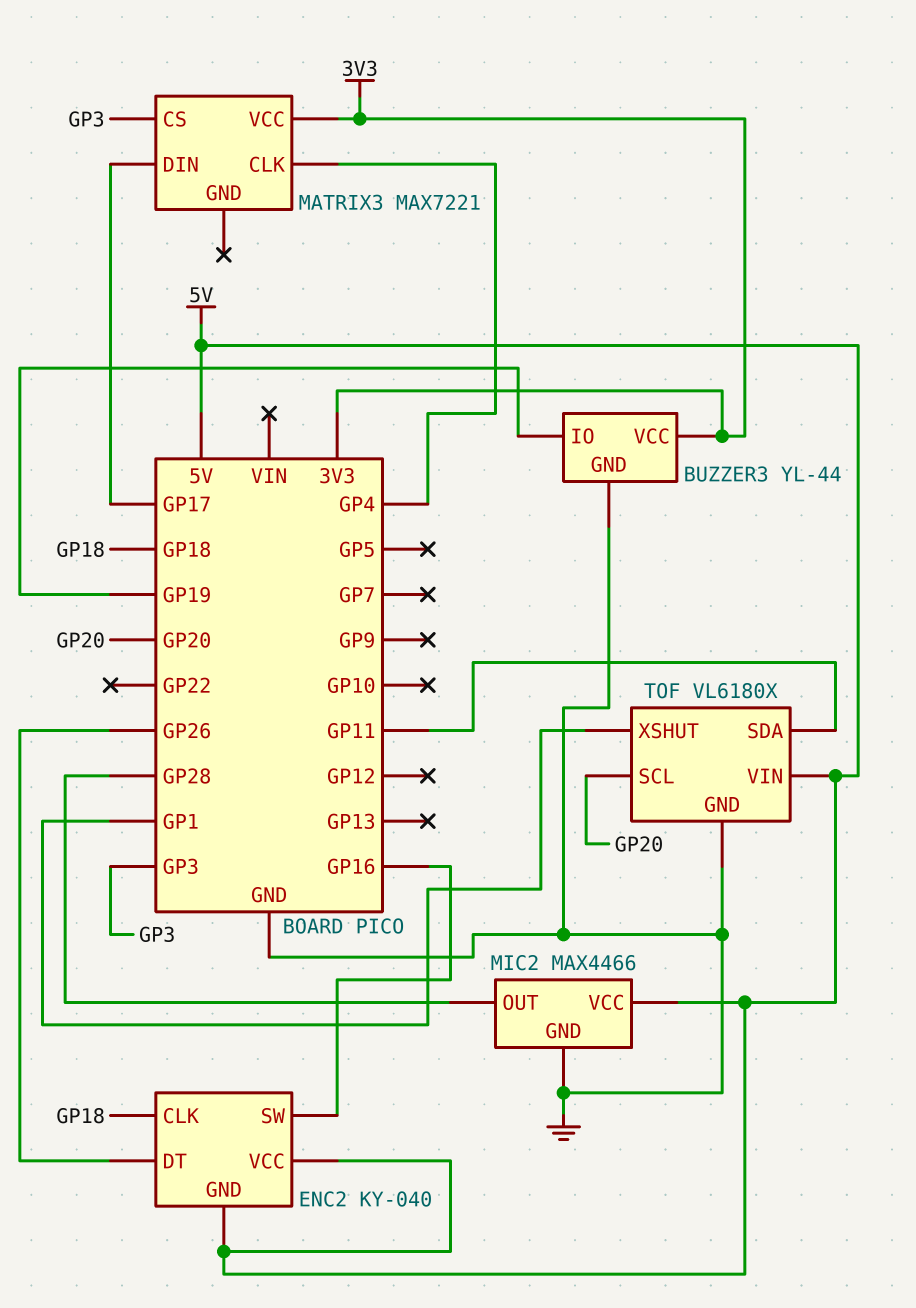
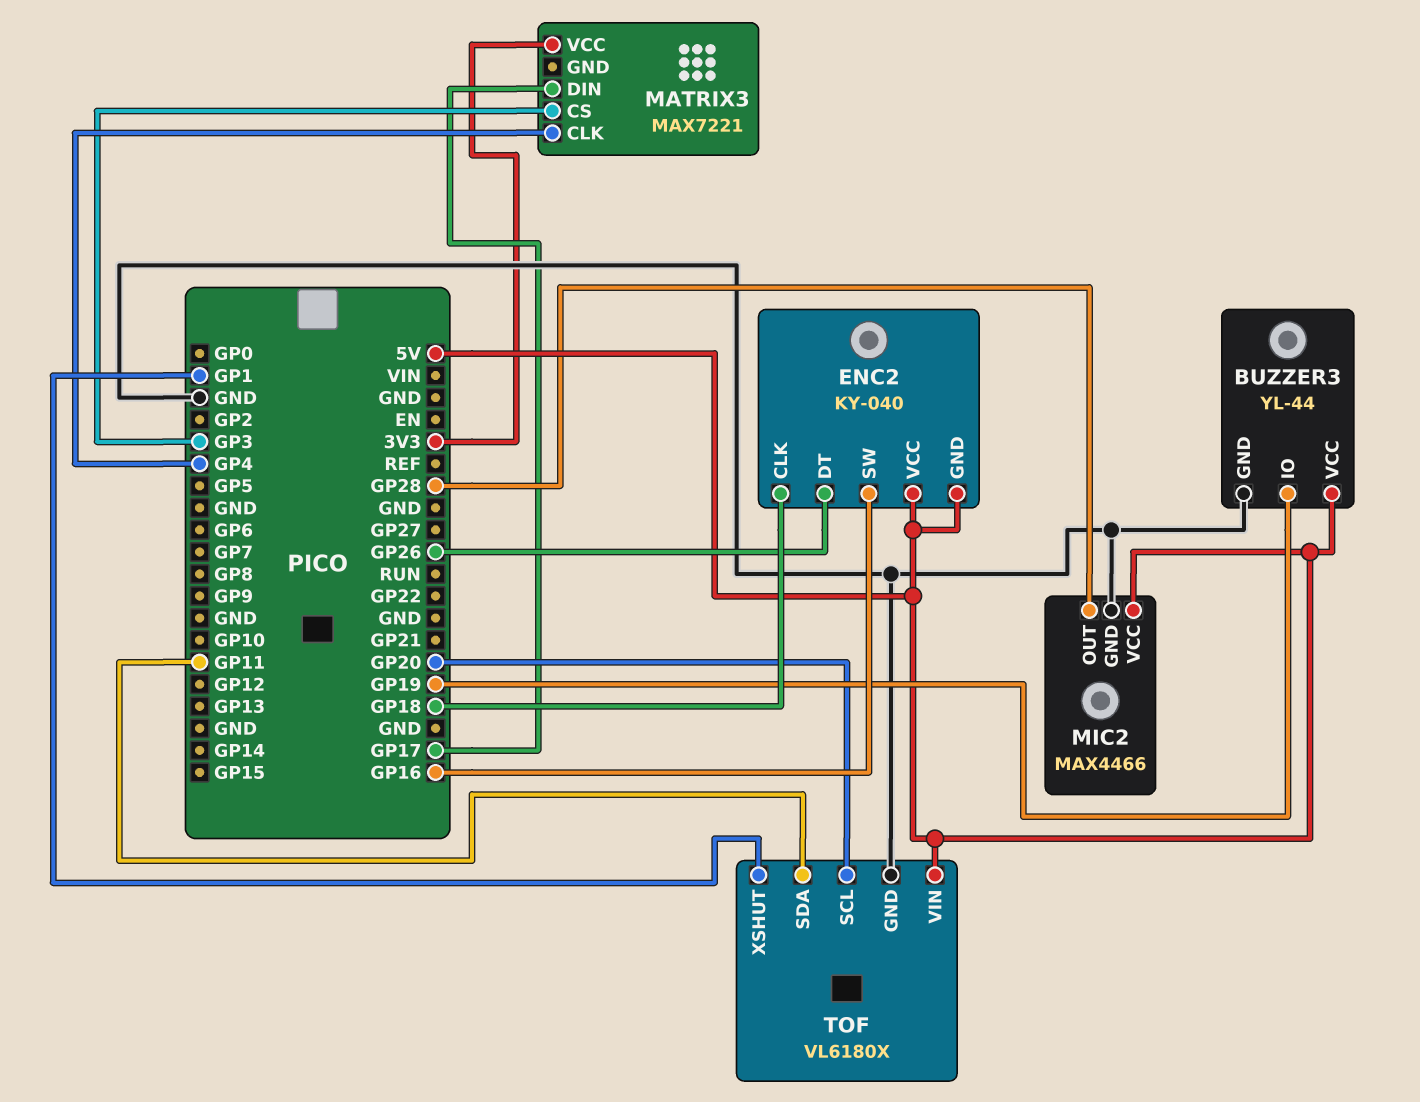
BUZZER3 pin VCC: 3V3 -> 5V

